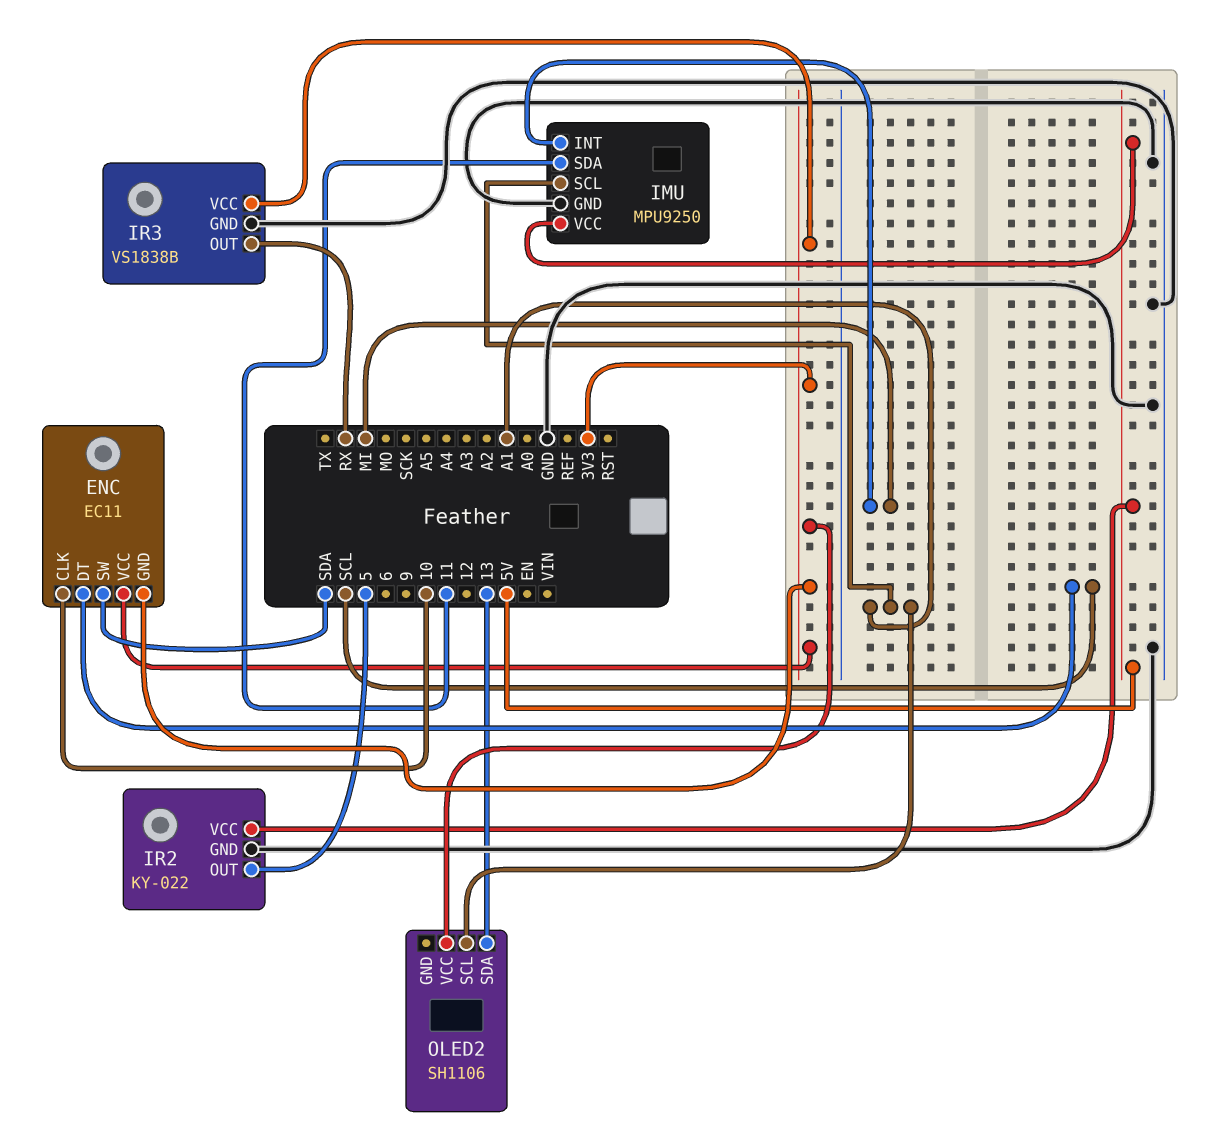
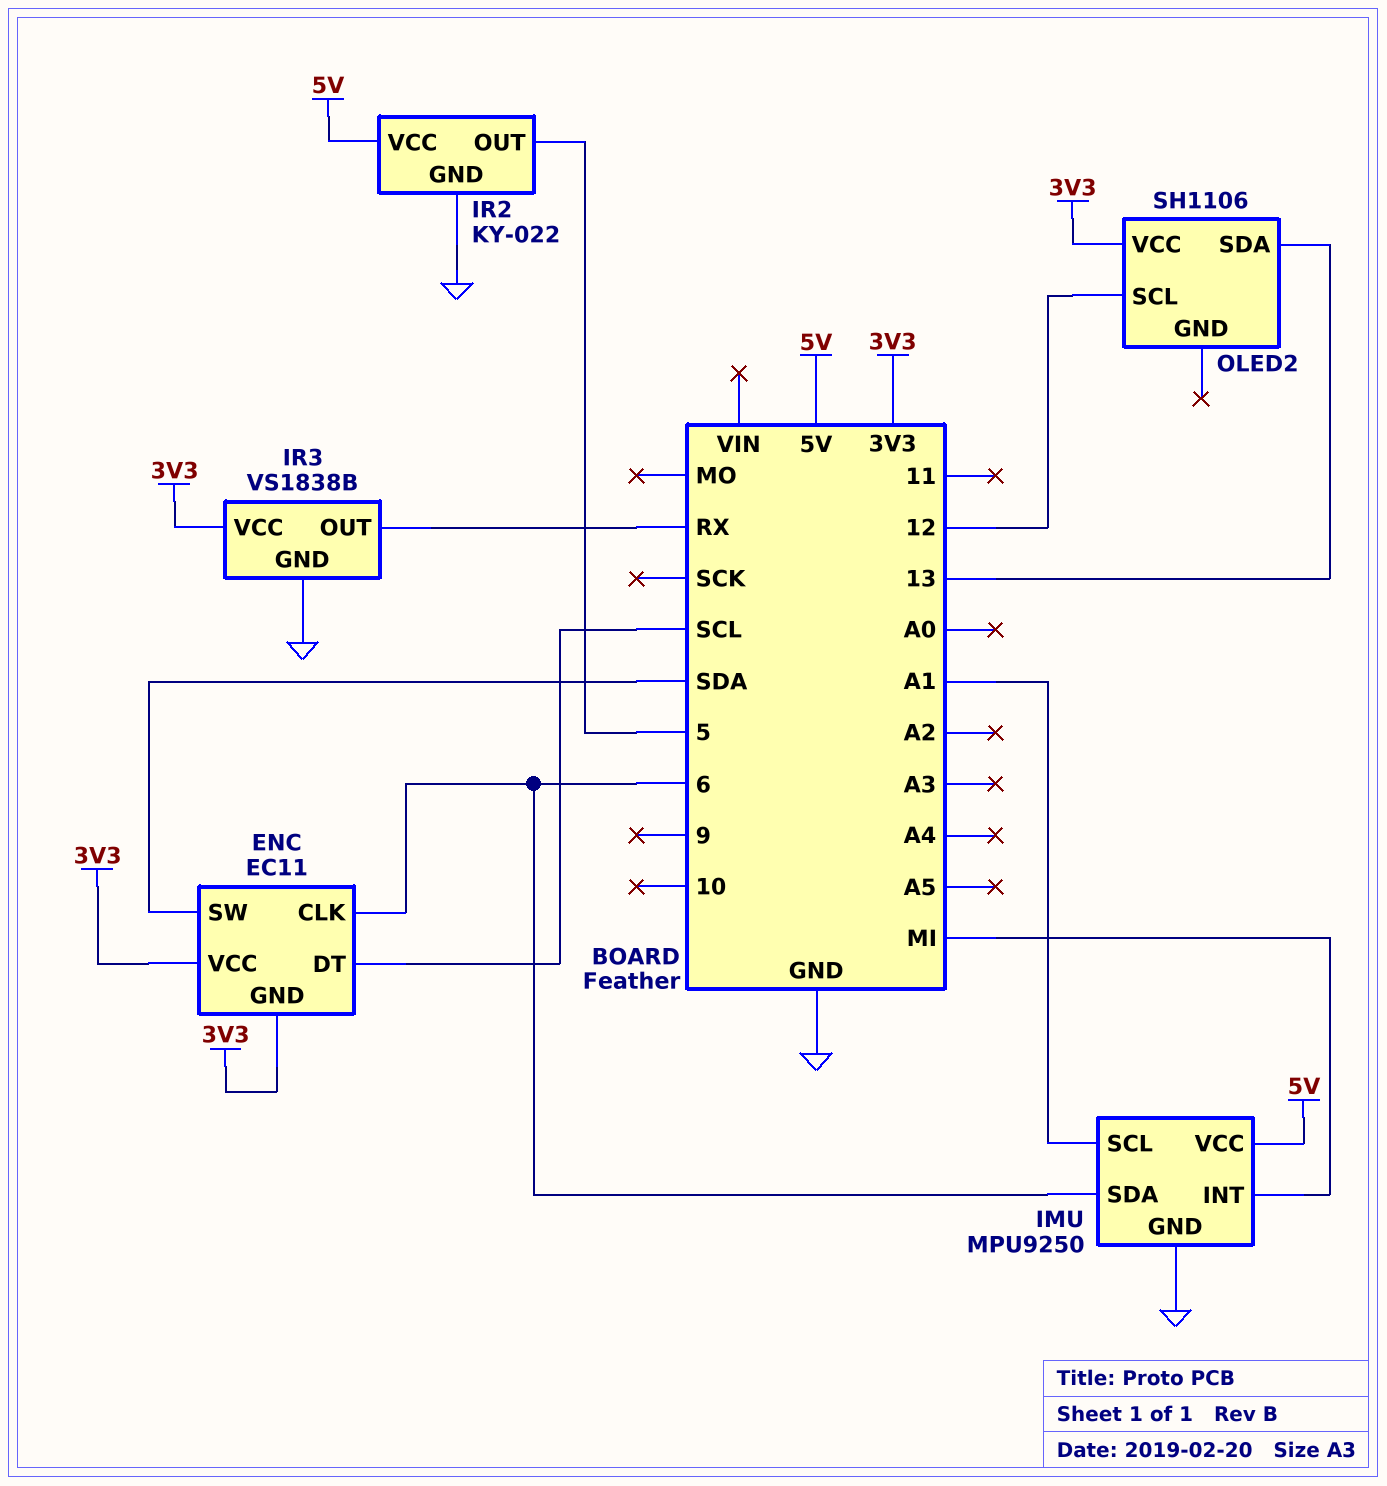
ENC pin CLK: 10 -> 6
IMU pin SDA: 11 -> 6
OLED2 pin SCL: A1 -> 12

